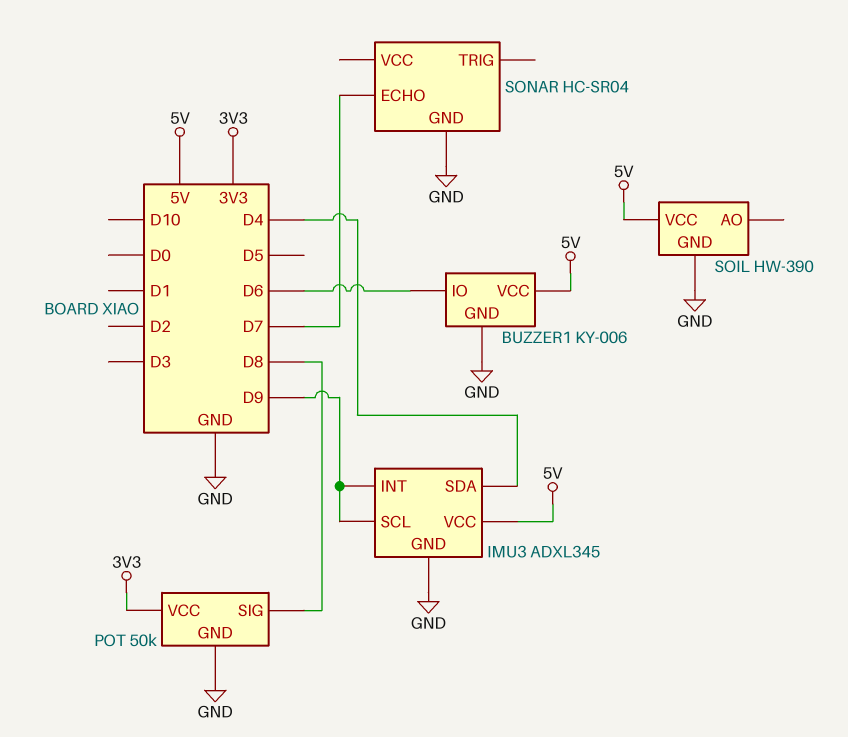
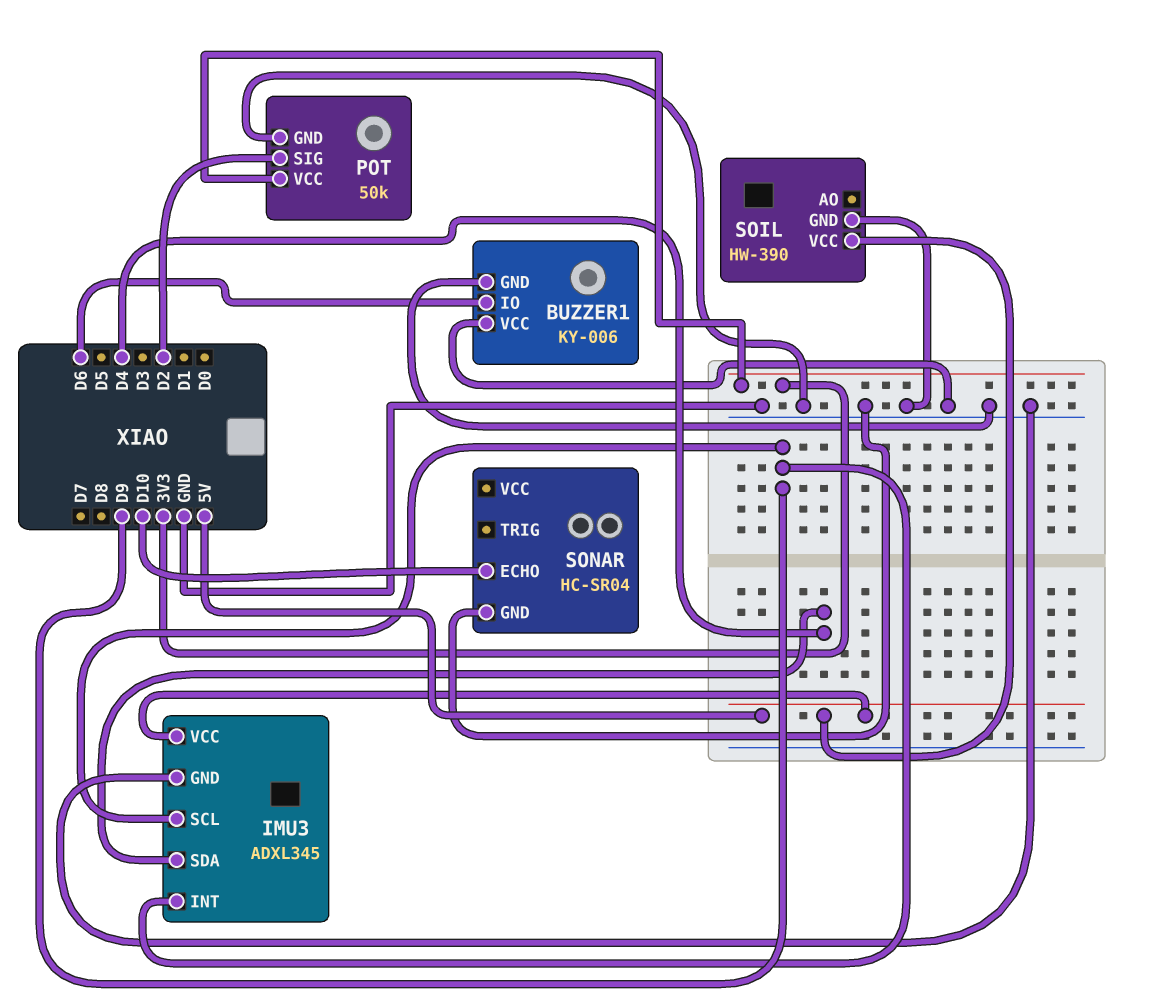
BUZZER1 pin VCC: 5V -> GND
POT pin SIG: D8 -> D2
SONAR pin ECHO: D7 -> D10

